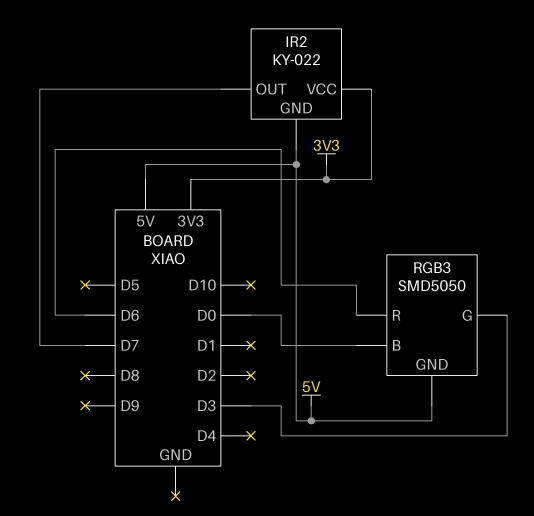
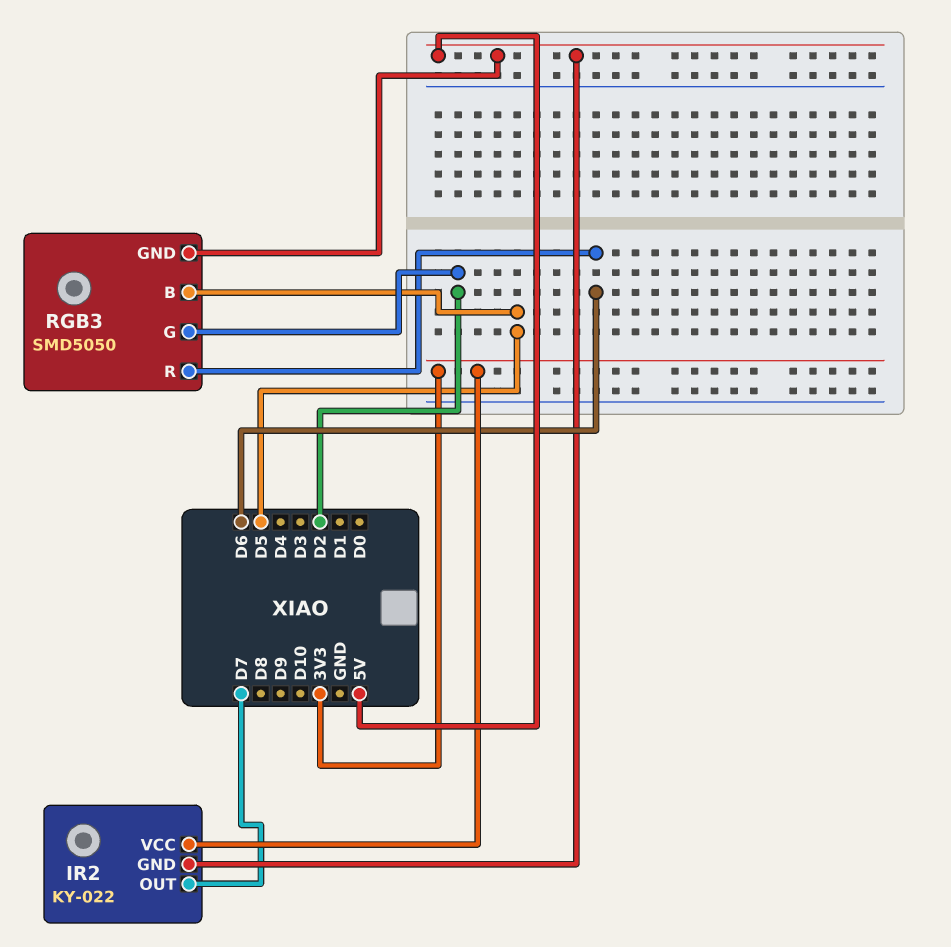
RGB3 pin B: D0 -> D5
RGB3 pin G: D3 -> D2

